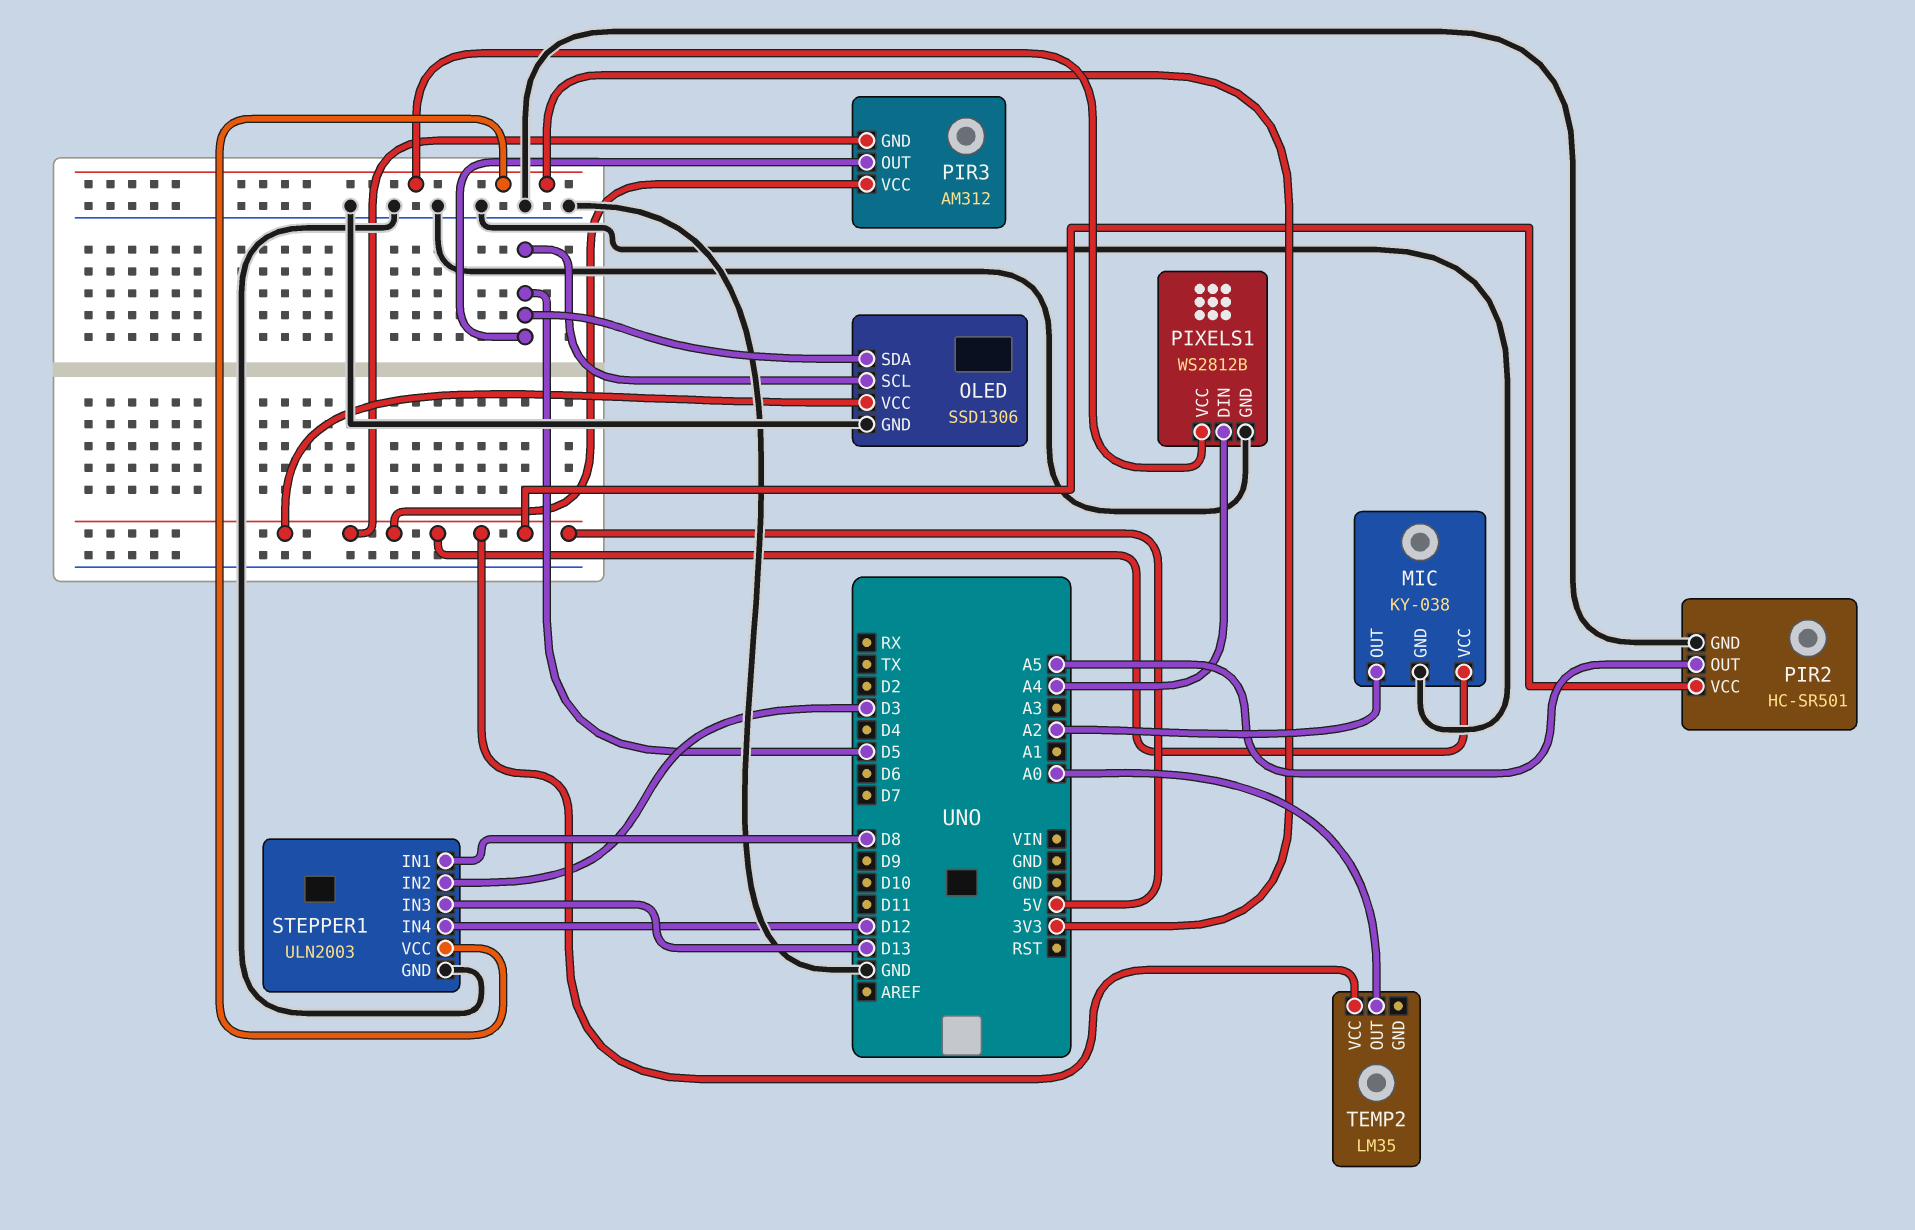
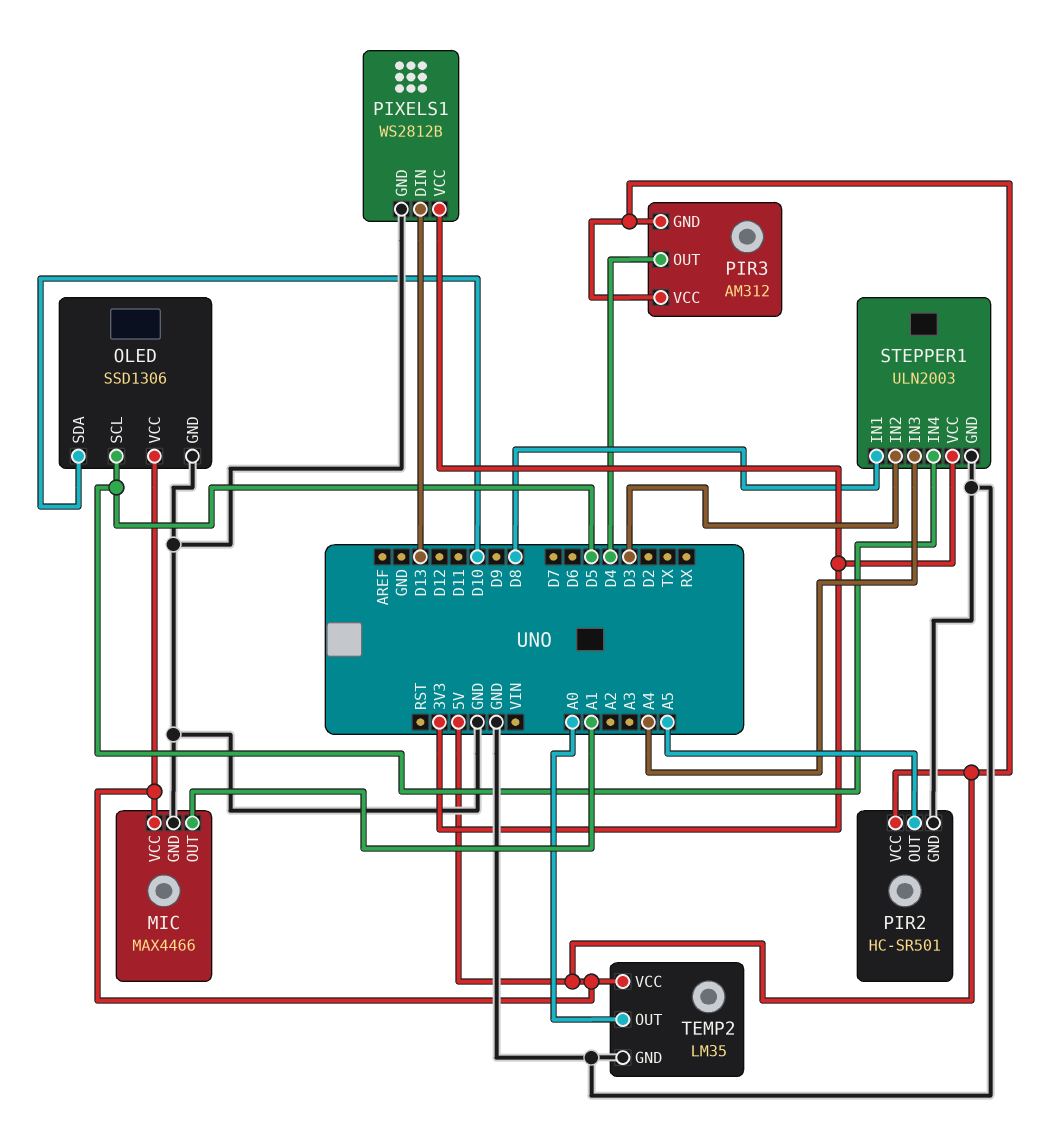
MIC: KY-038 -> MAX4466
MIC pin OUT: A2 -> A1
OLED pin SDA: D5 -> D10
PIR3 pin OUT: D5 -> D4
PIXELS1 pin DIN: A4 -> D13
STEPPER1 pin IN3: D13 -> A4
STEPPER1 pin IN4: D12 -> D5
TEMP2 pin GND: none -> GND

